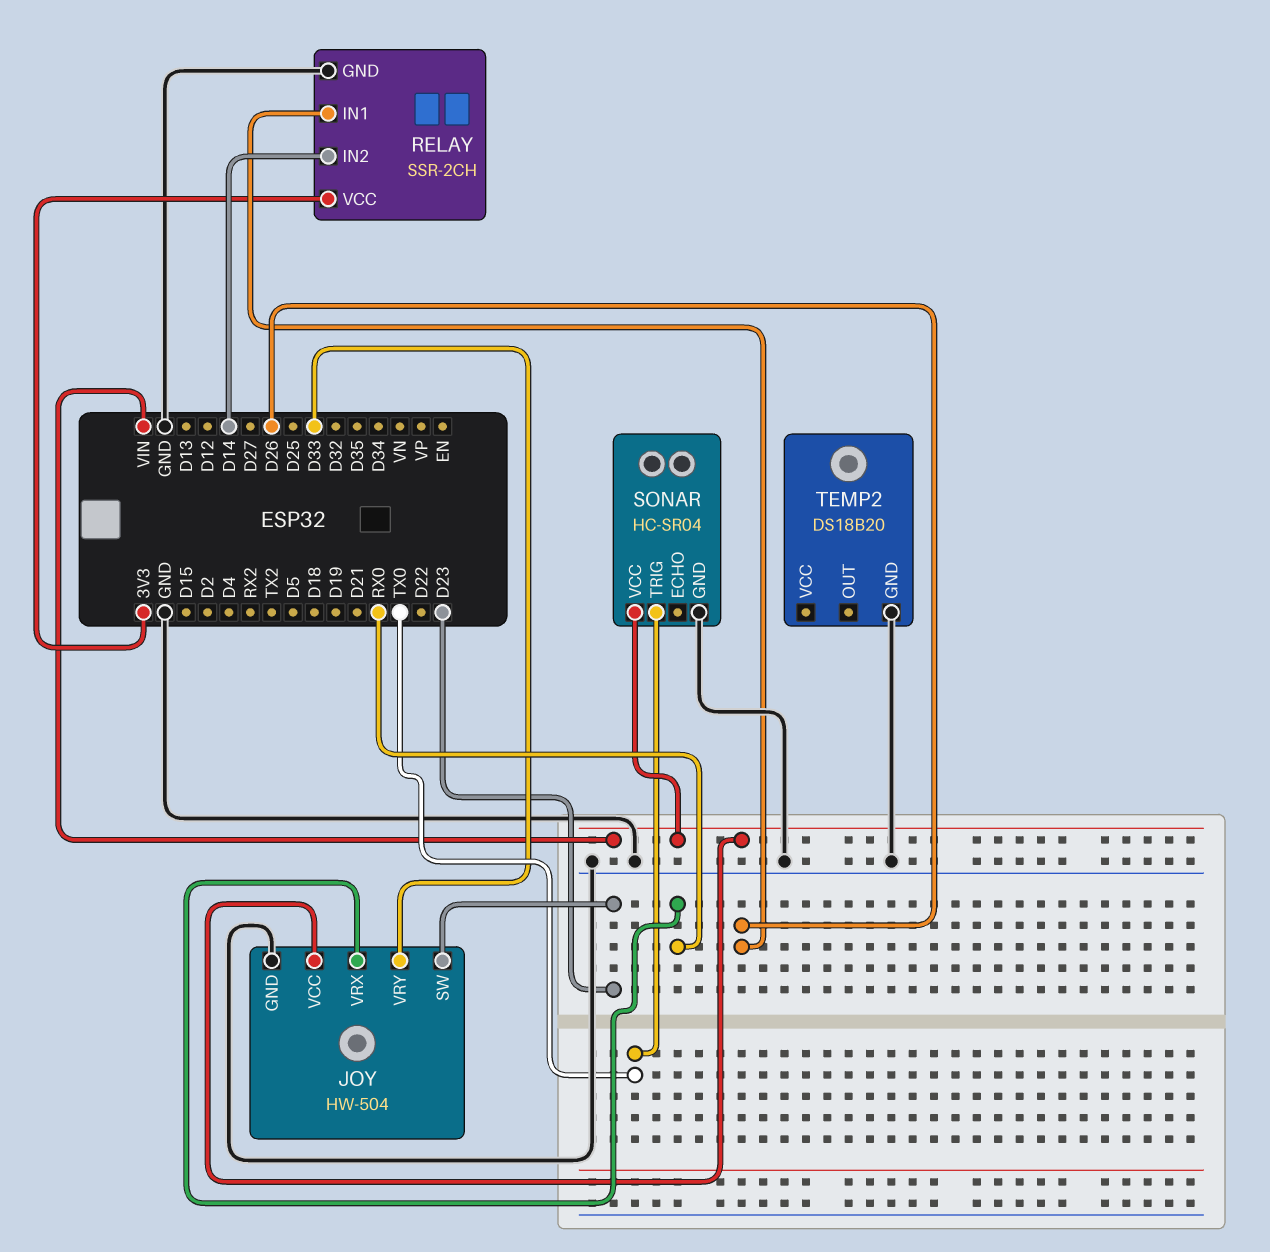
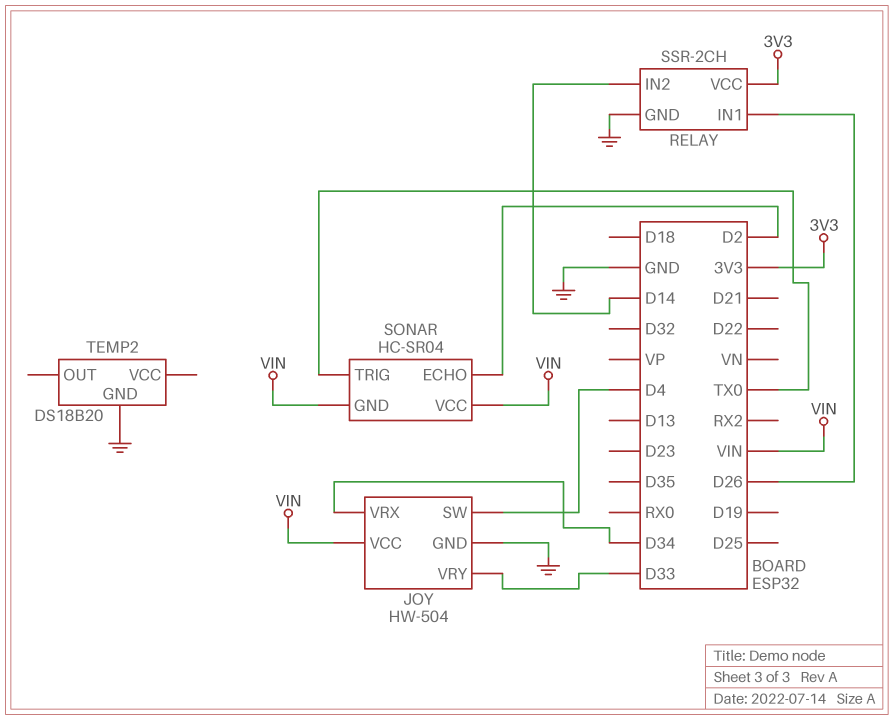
JOY pin SW: D23 -> D4
JOY pin VRX: RX0 -> D34
SONAR pin ECHO: none -> D2
SONAR pin GND: GND -> VIN

